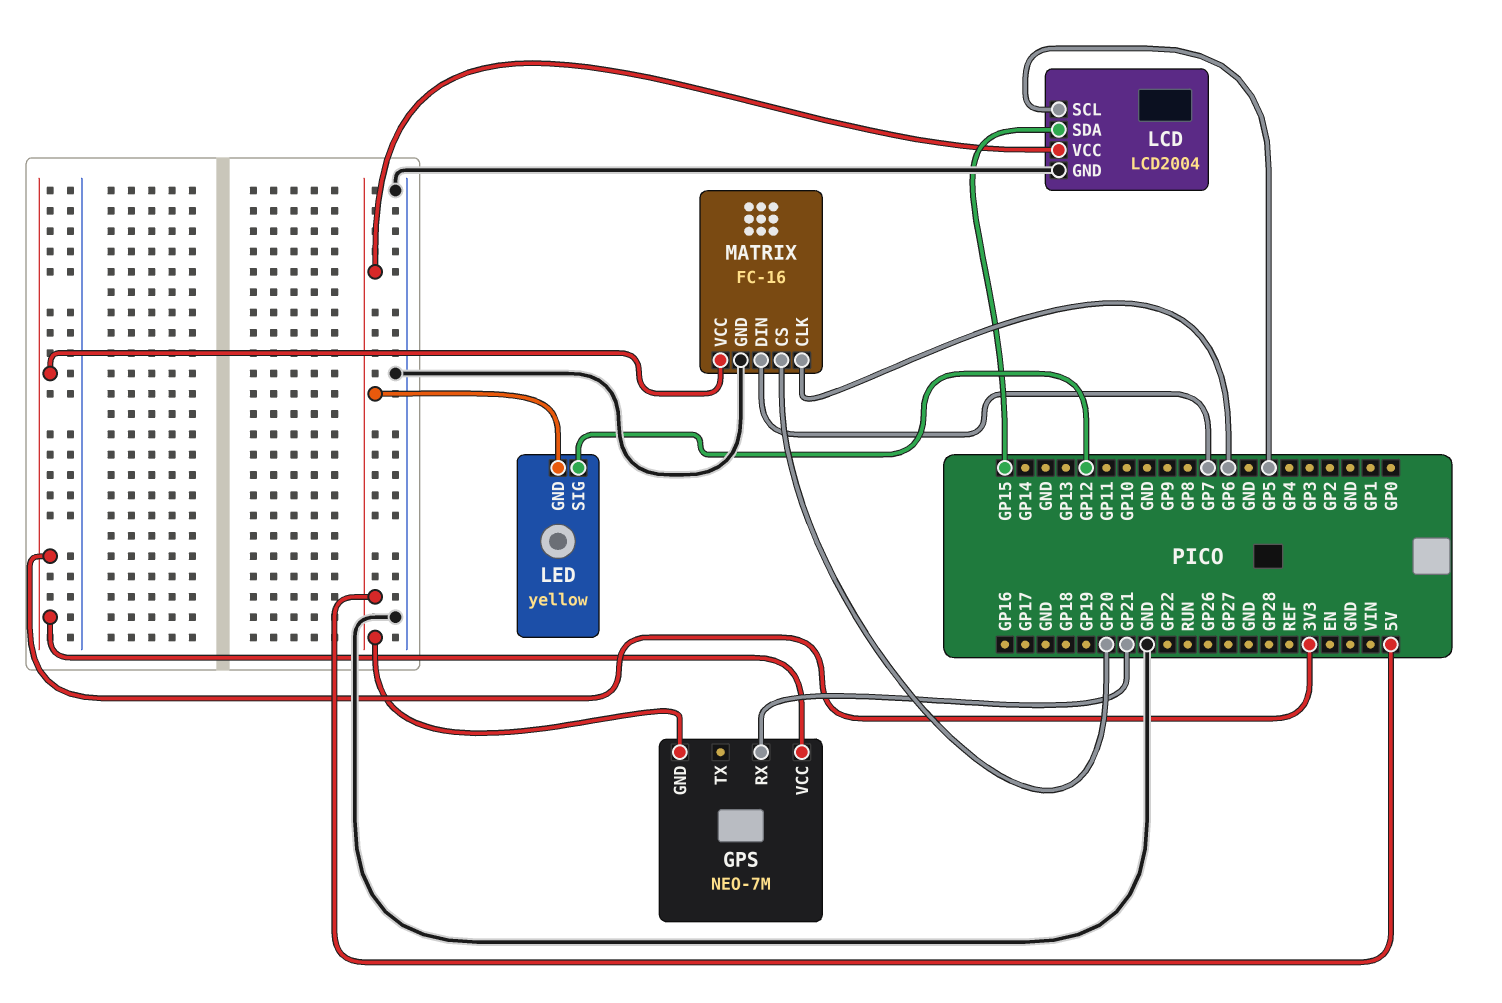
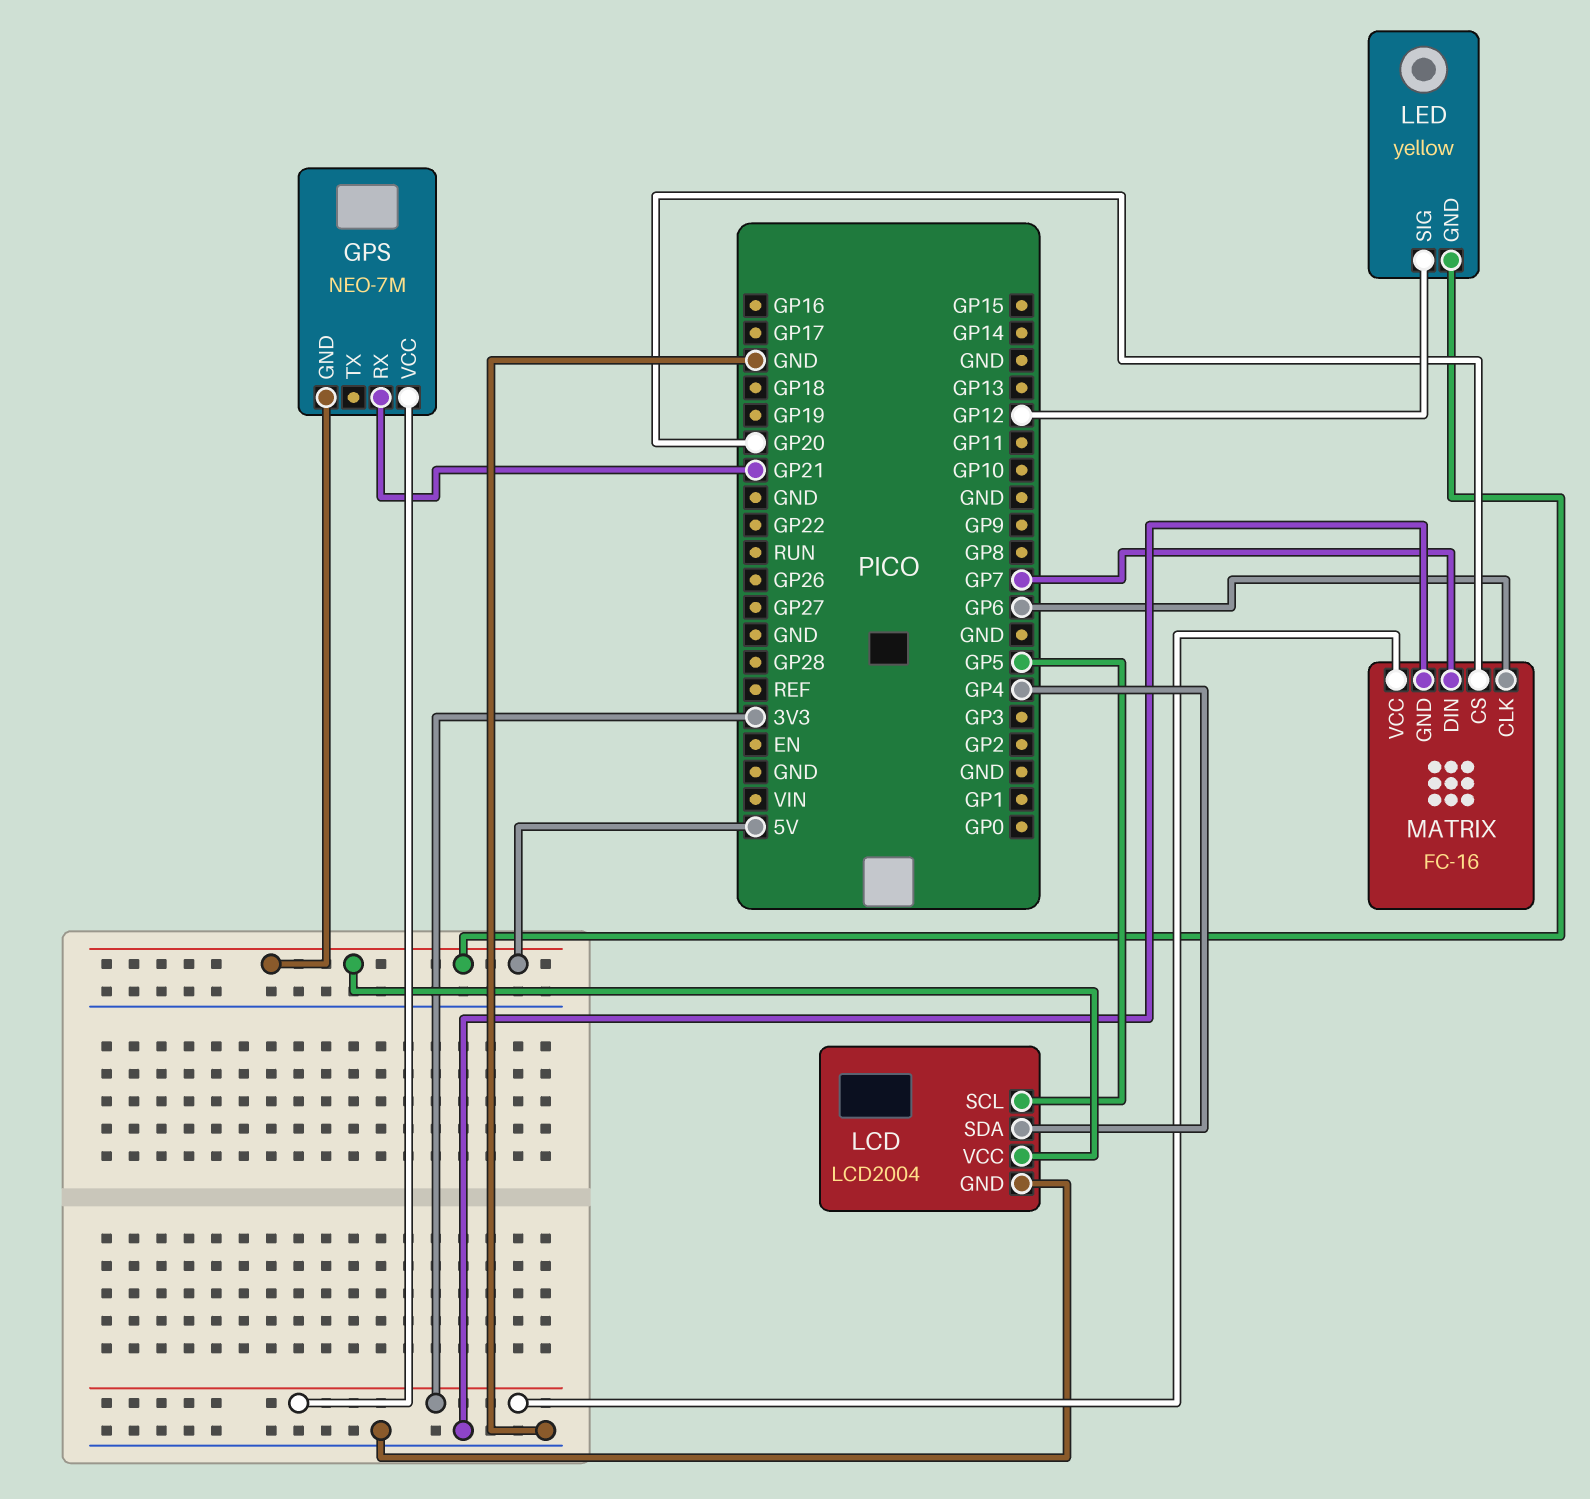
LCD pin SDA: GP15 -> GP4

